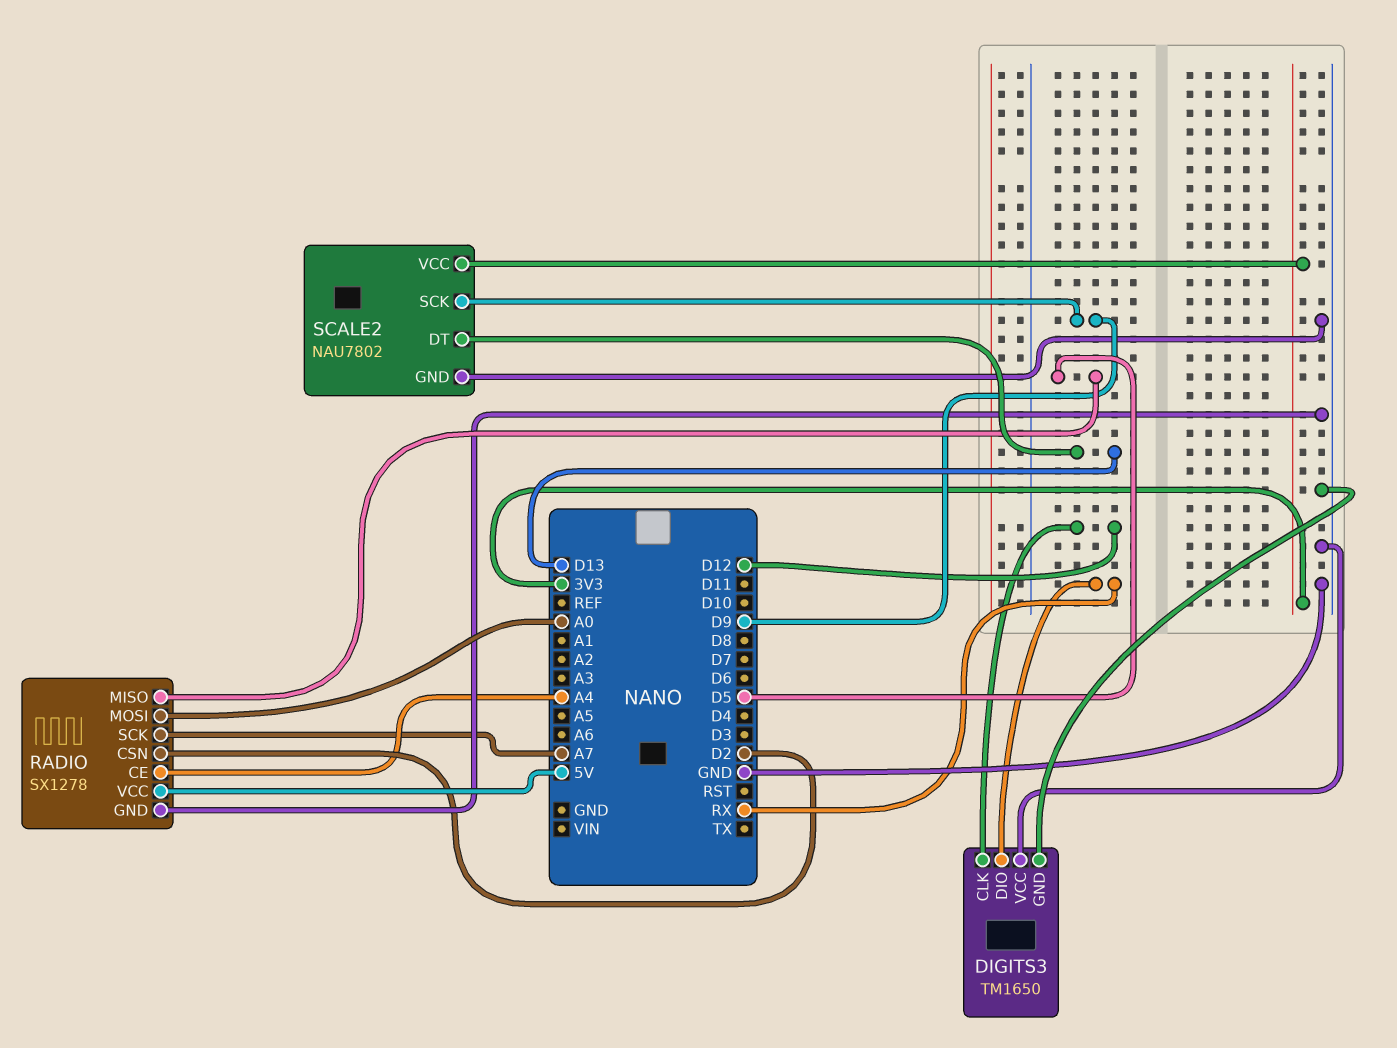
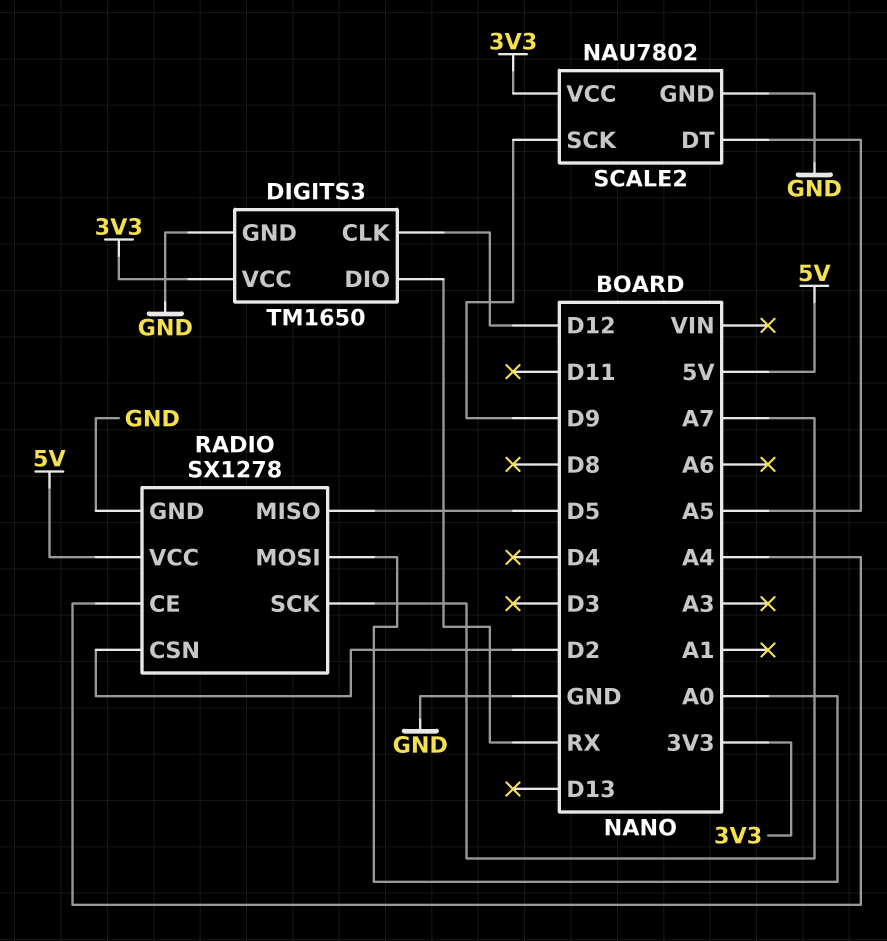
DIGITS3 pin VCC: GND -> 3V3
SCALE2 pin DT: D13 -> A5

